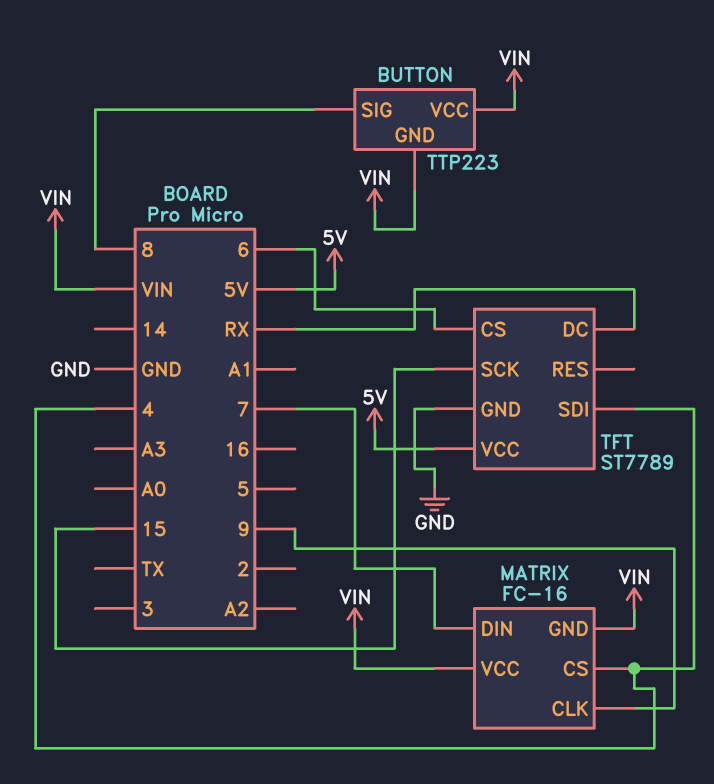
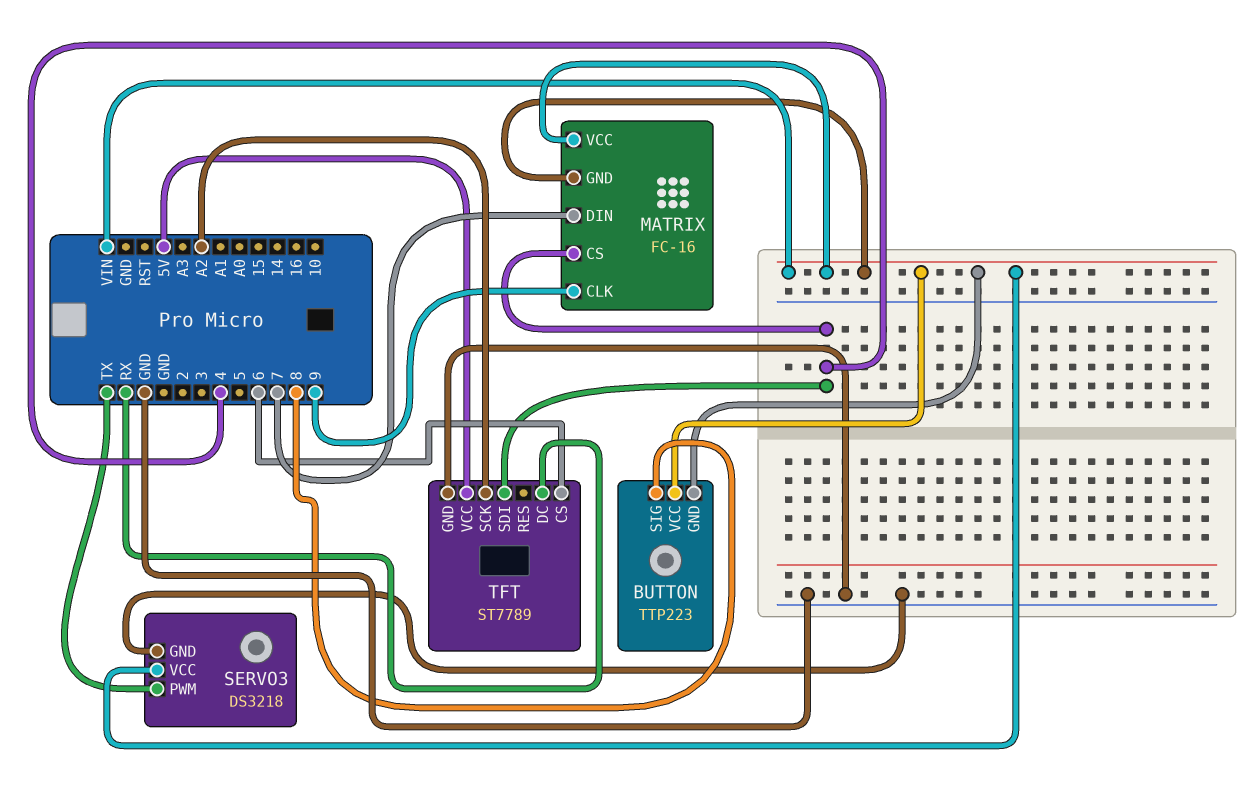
SERVO3: none -> DS3218
SERVO3 pin GND: none -> GND
SERVO3 pin PWM: none -> TX
SERVO3 pin VCC: none -> VIN
TFT pin SCK: 15 -> A2

